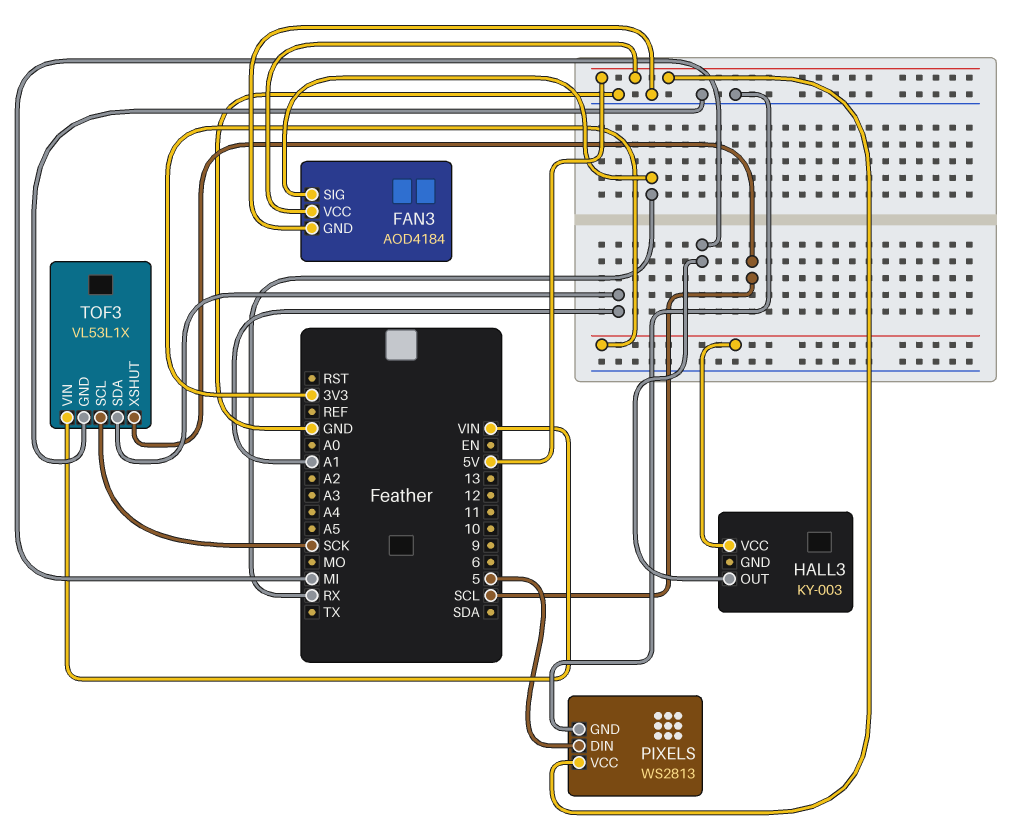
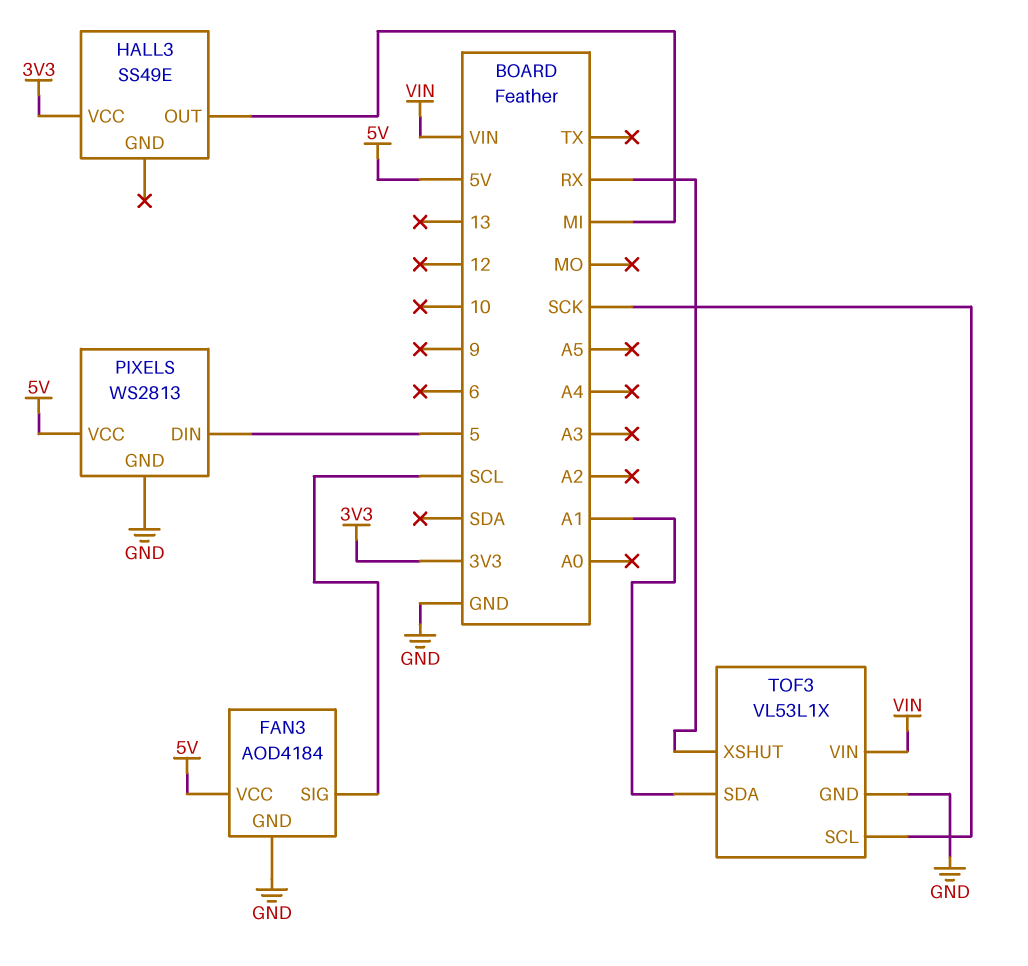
FAN3 pin SIG: RX -> SCL
HALL3: KY-003 -> SS49E
TOF3 pin XSHUT: SCL -> RX

